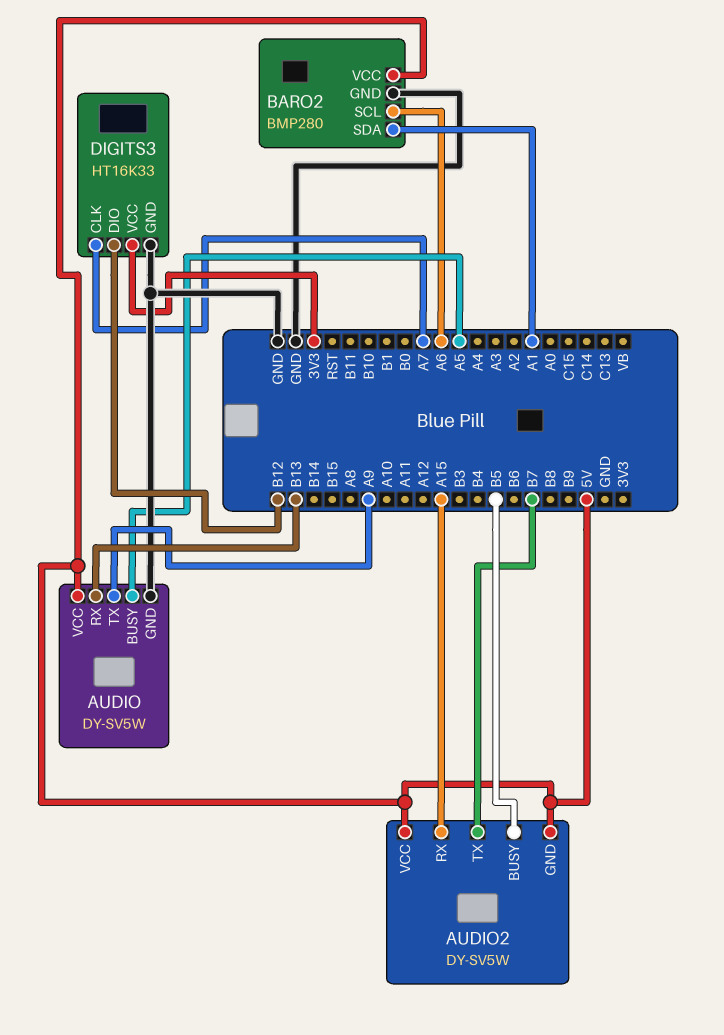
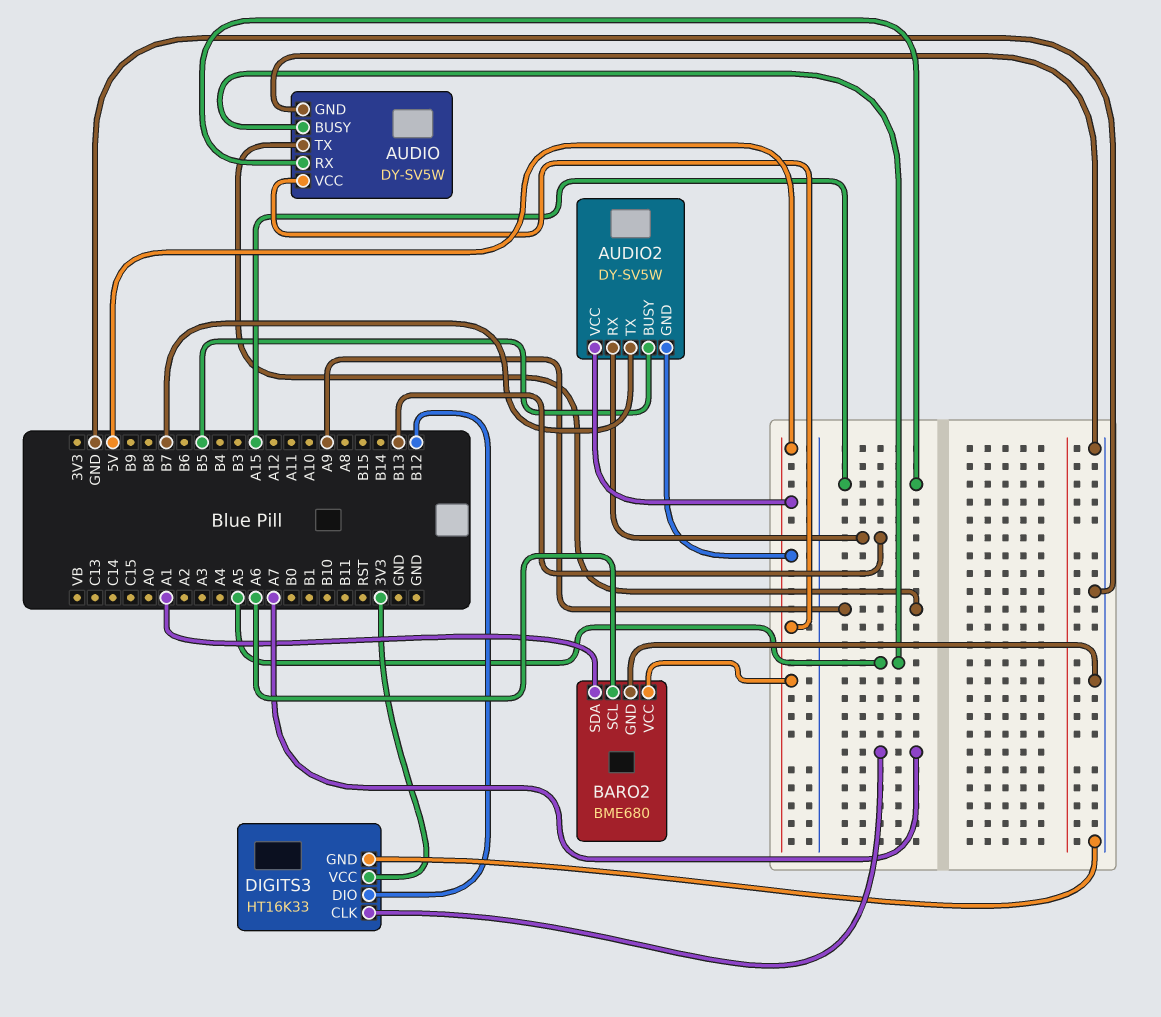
AUDIO pin RX: B13 -> A15
AUDIO2 pin RX: A15 -> B13
BARO2: BMP280 -> BME680

